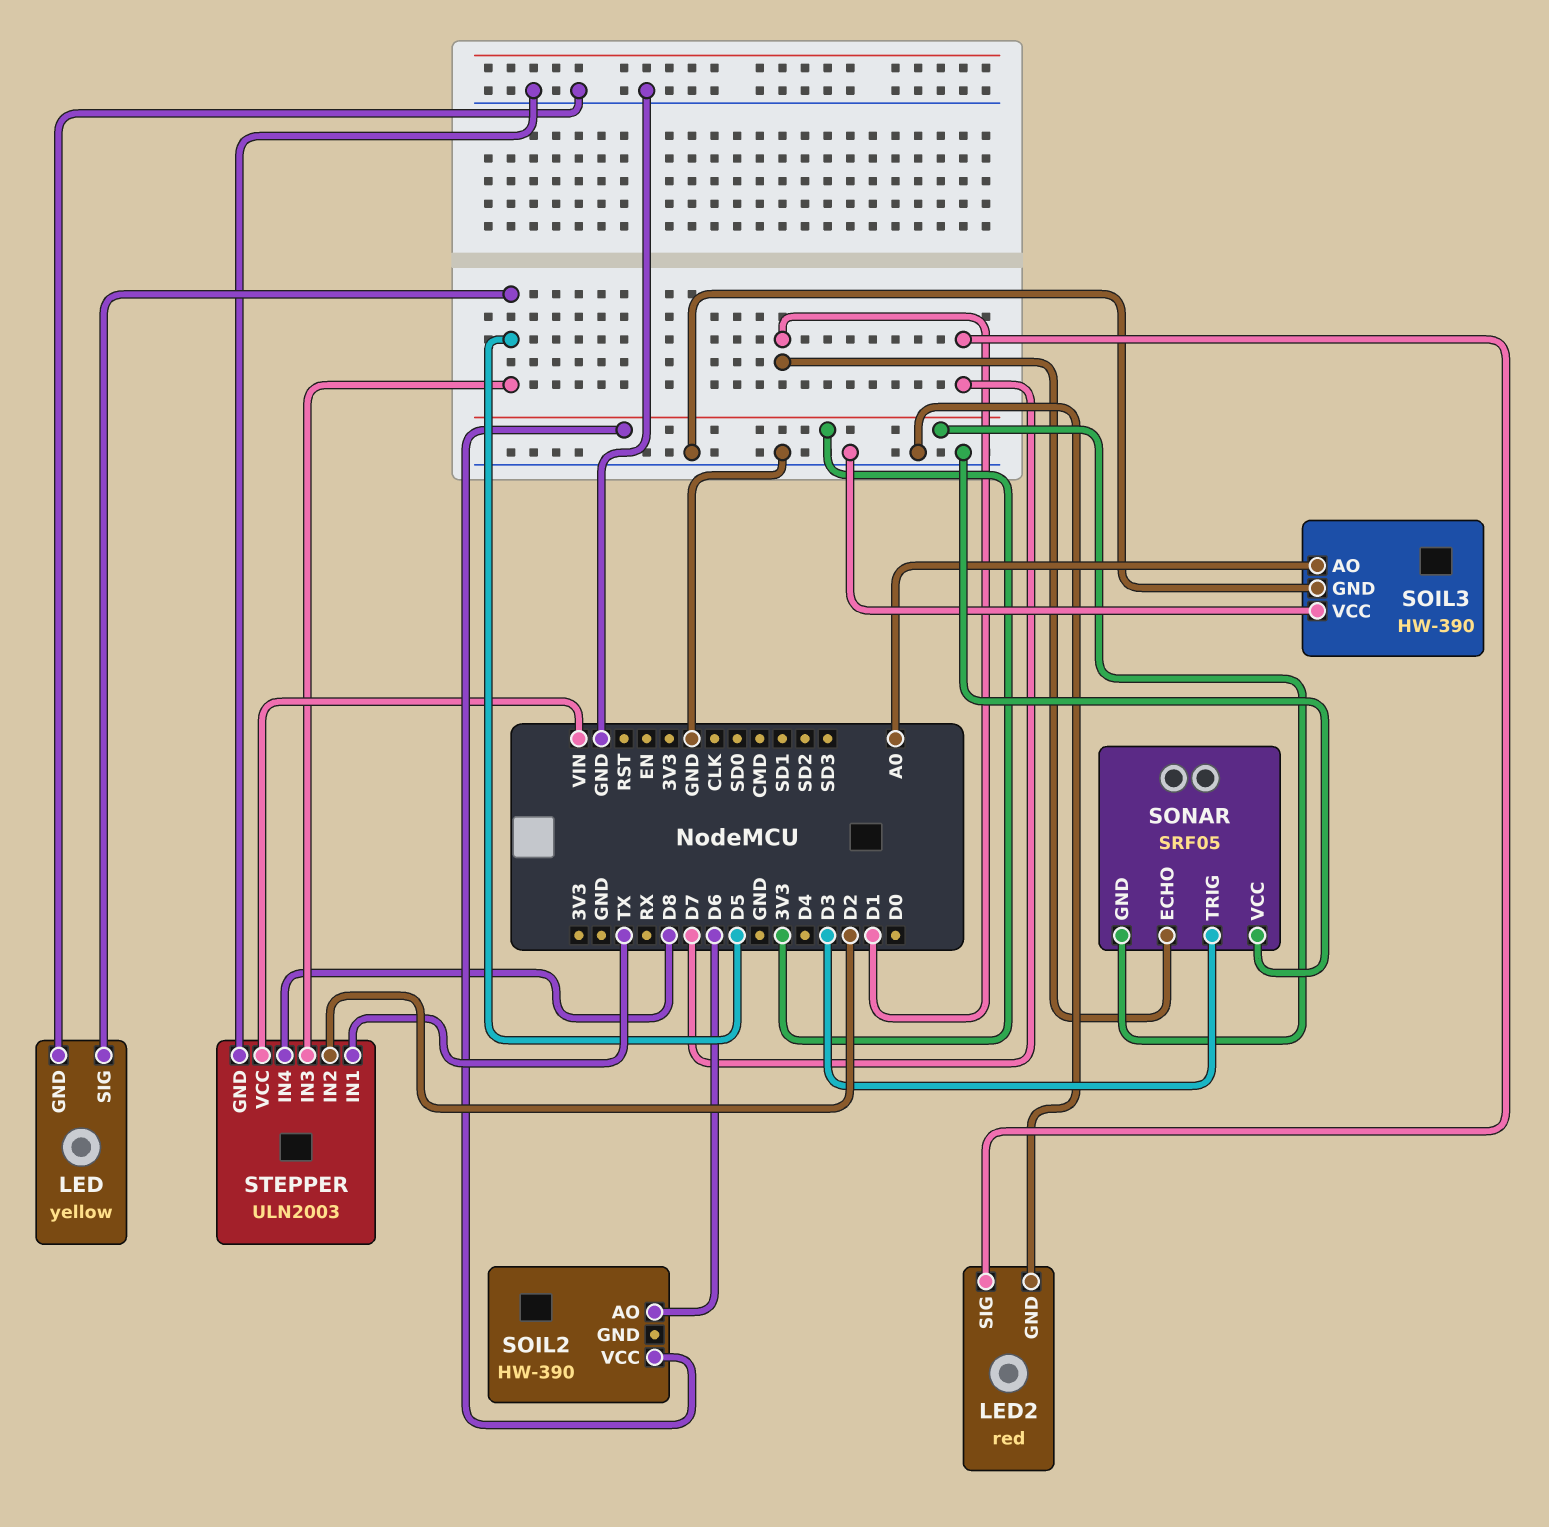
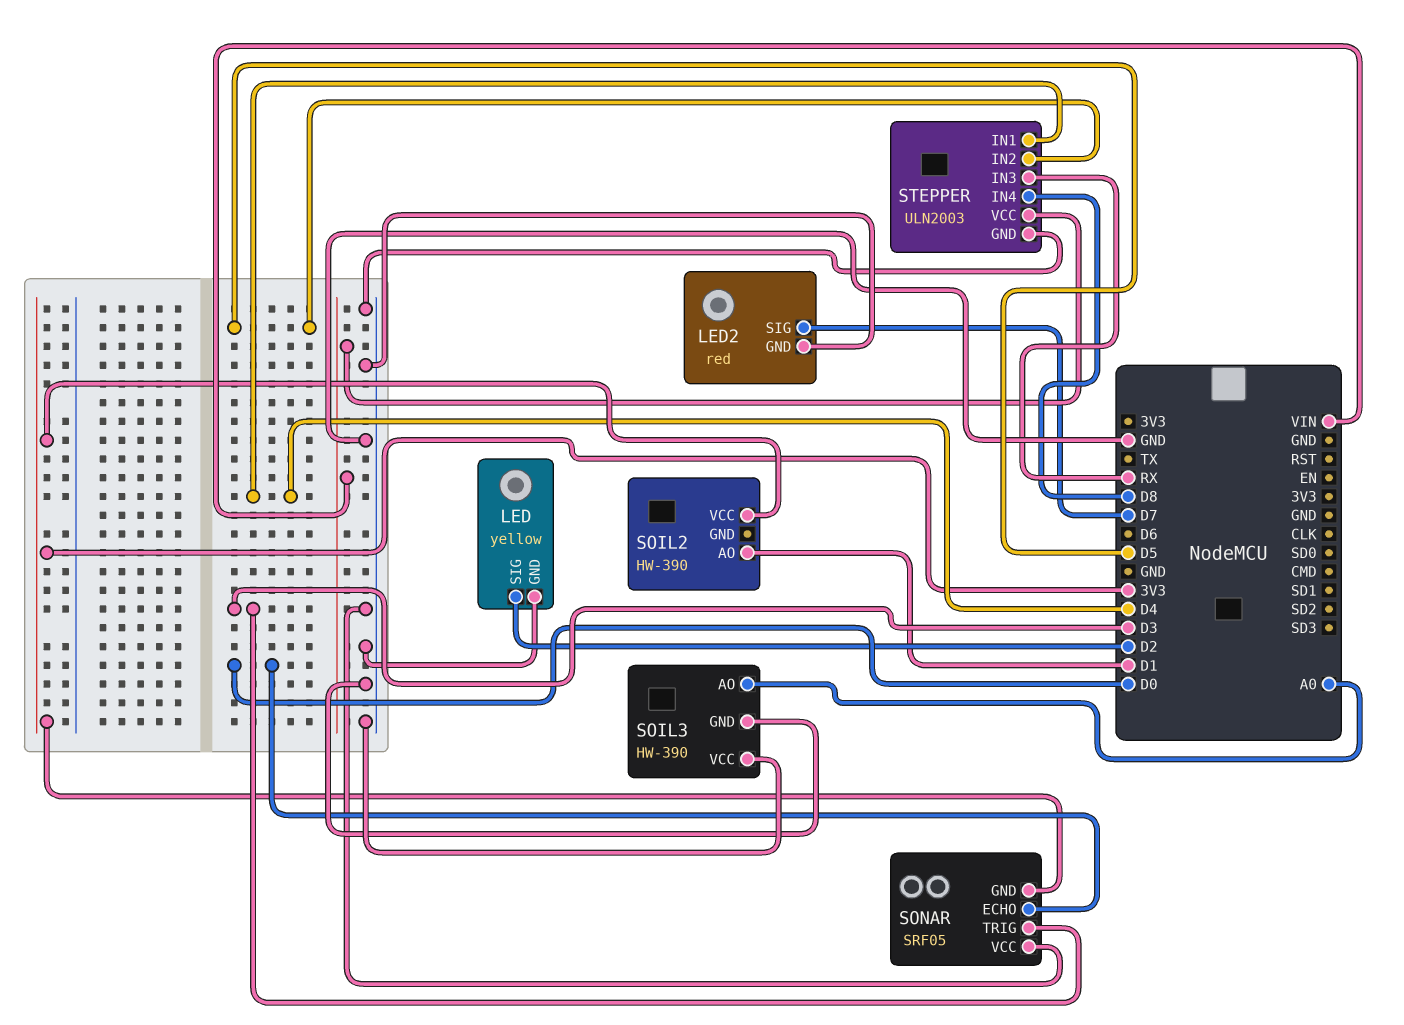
LED pin SIG: D5 -> D2
SOIL2 pin AO: D6 -> D1
SONAR pin ECHO: D1 -> D0
STEPPER pin IN1: TX -> D4
STEPPER pin IN2: D2 -> D5
STEPPER pin IN3: D5 -> RX

